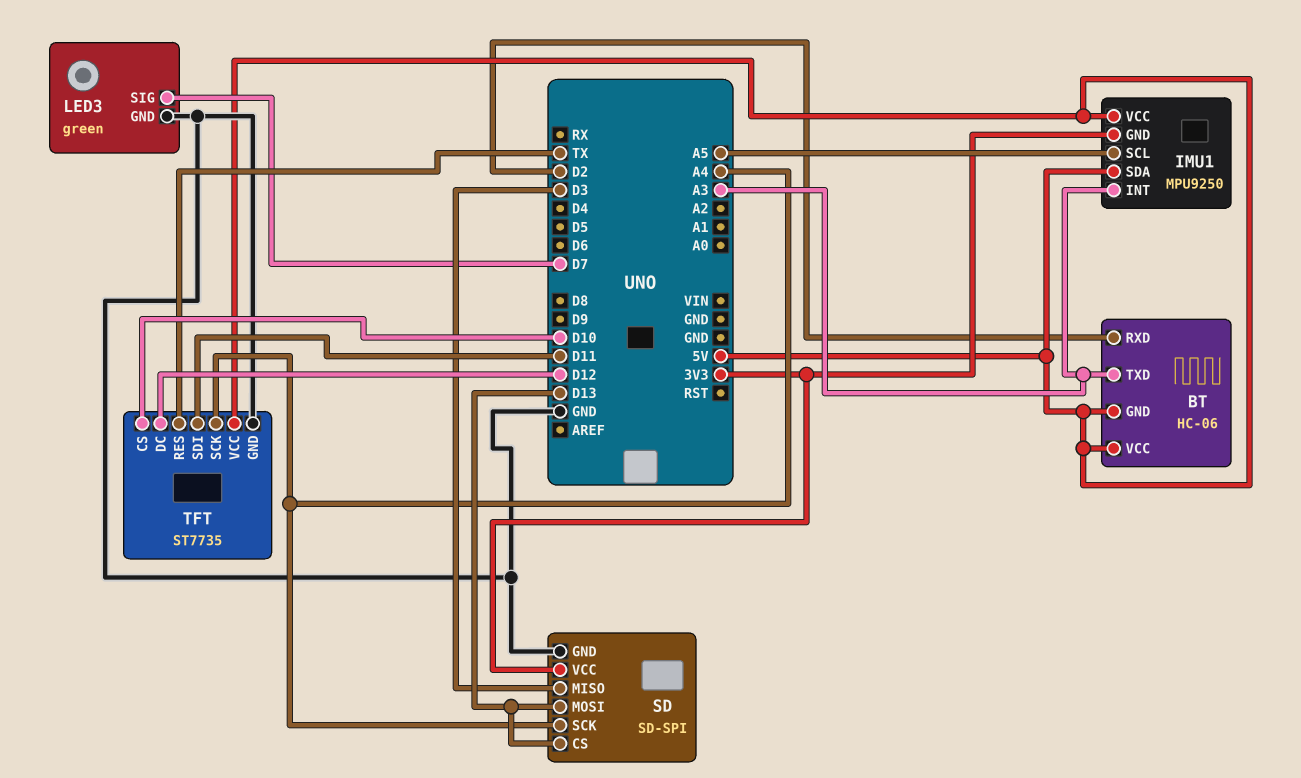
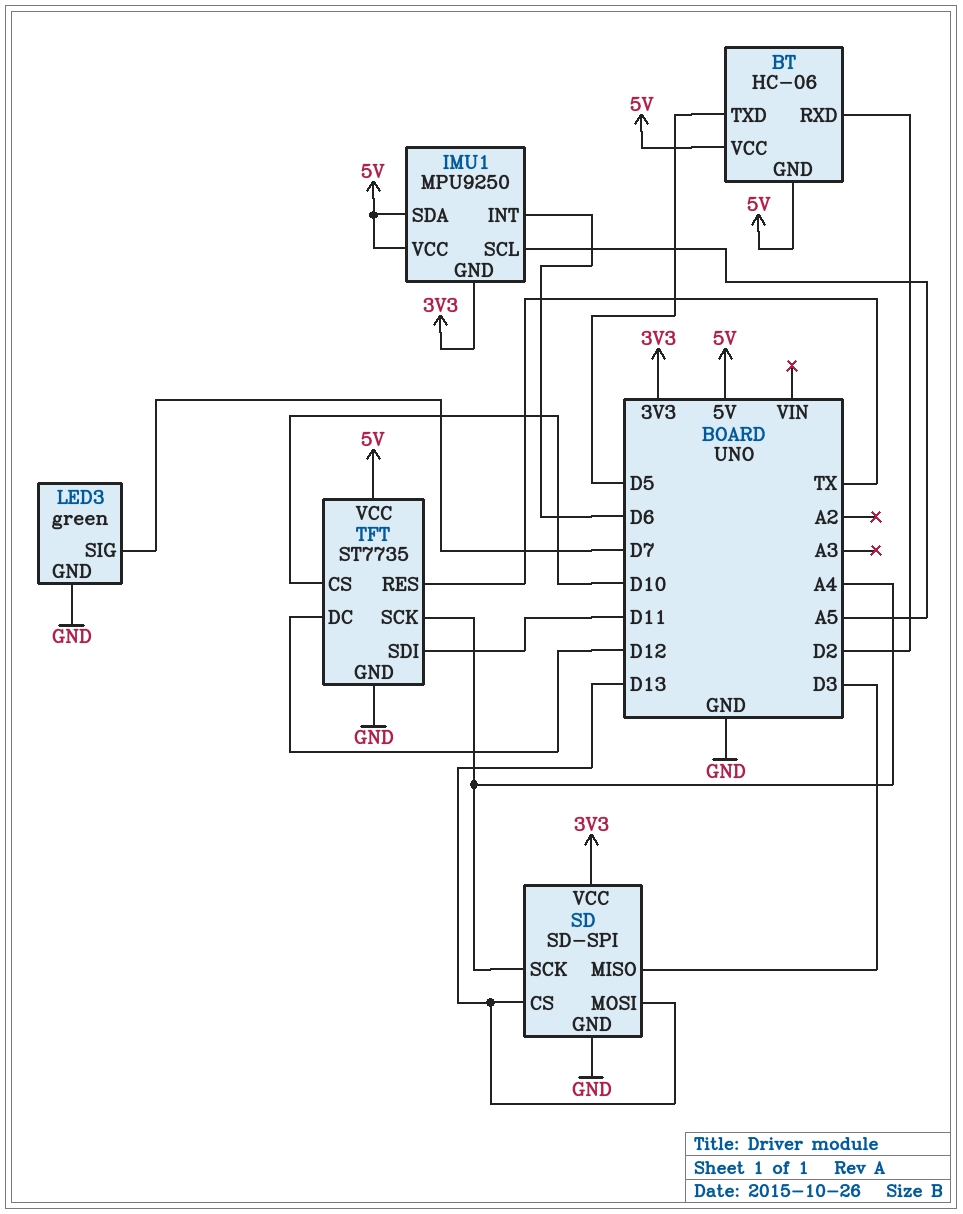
BT pin TXD: A3 -> D5
IMU1 pin INT: A3 -> D6

